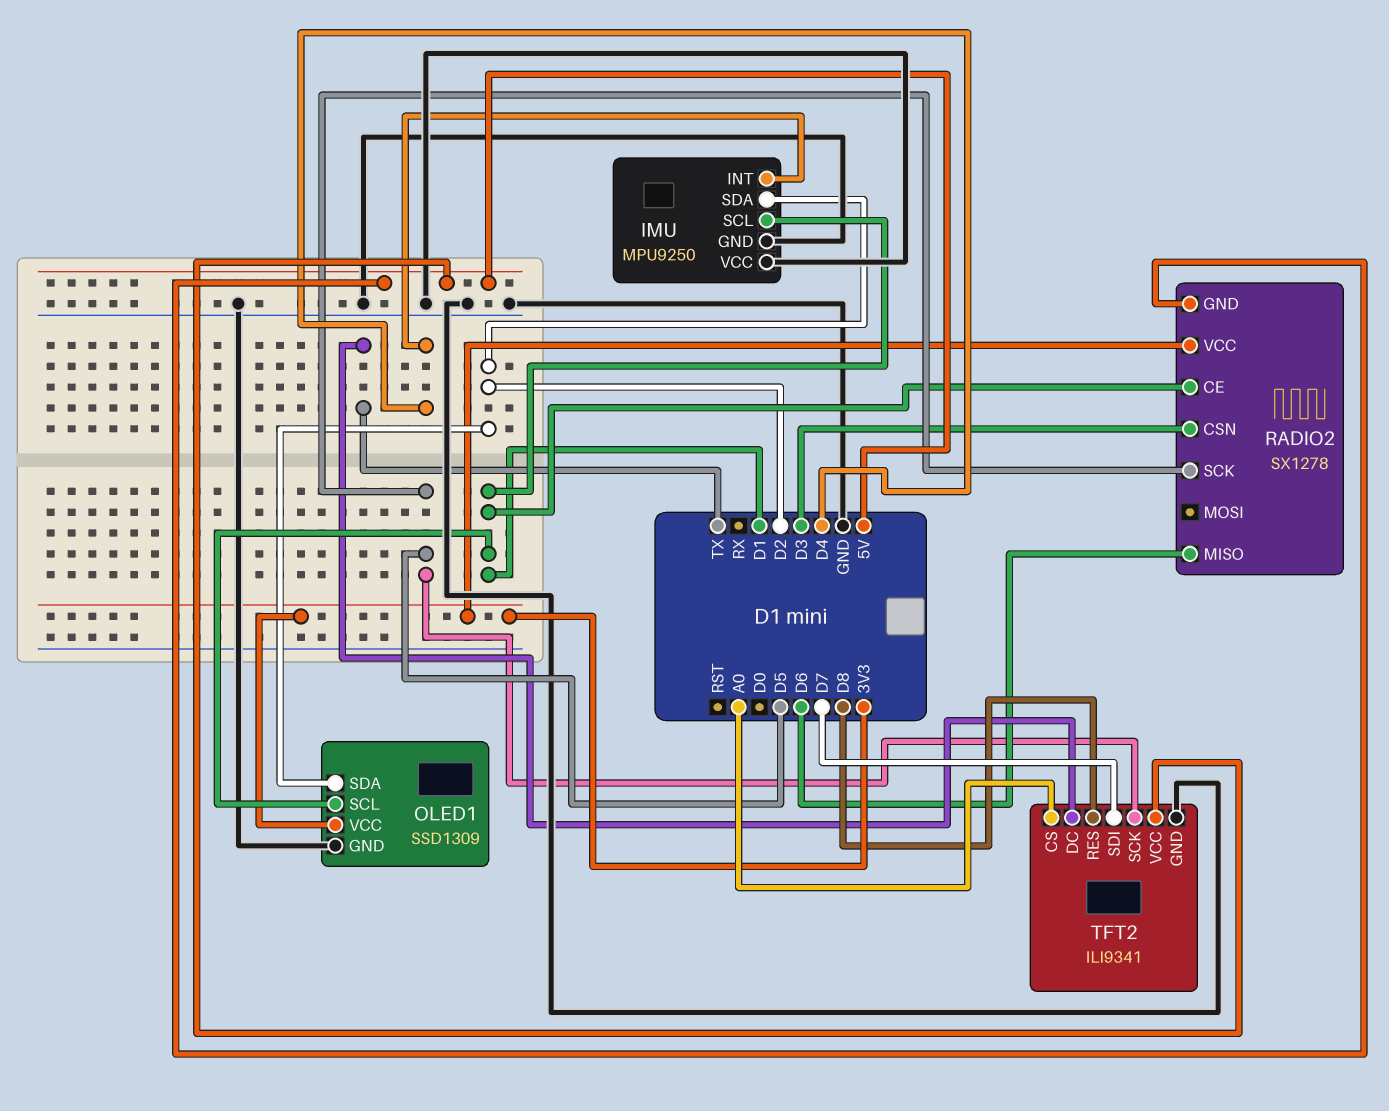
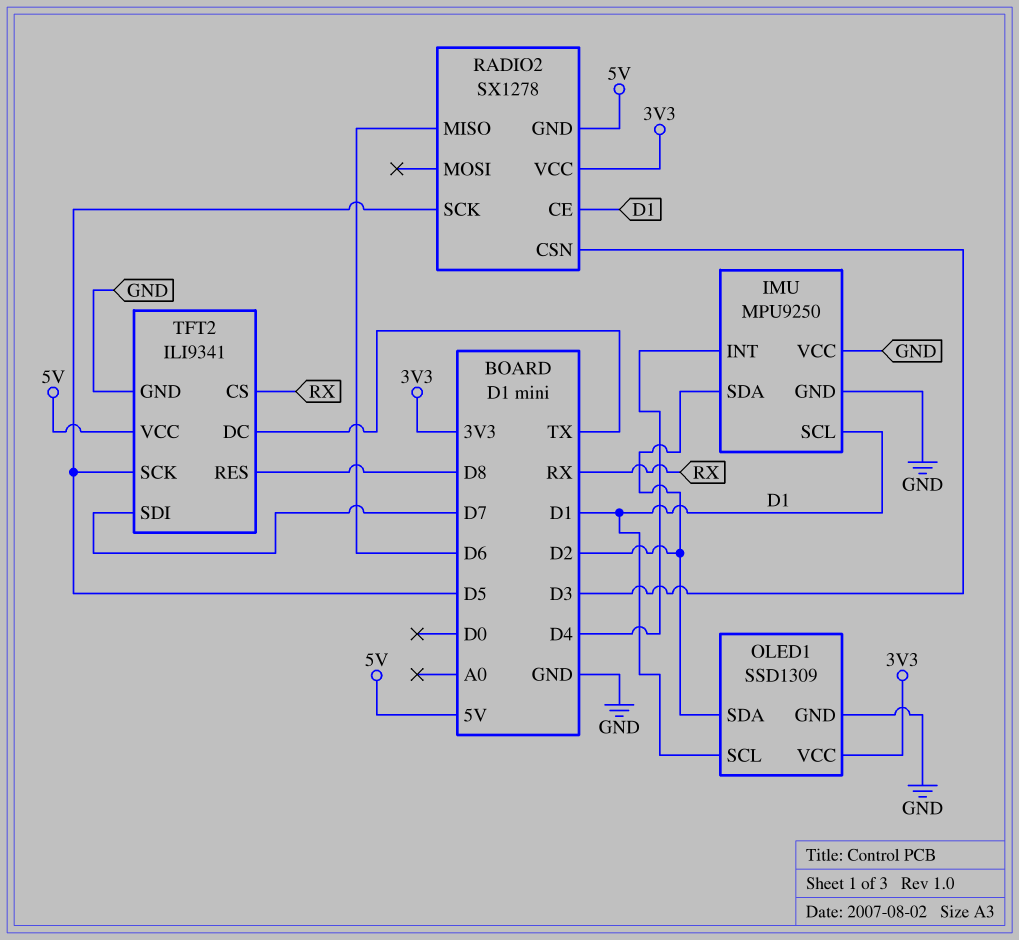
TFT2 pin CS: A0 -> RX

